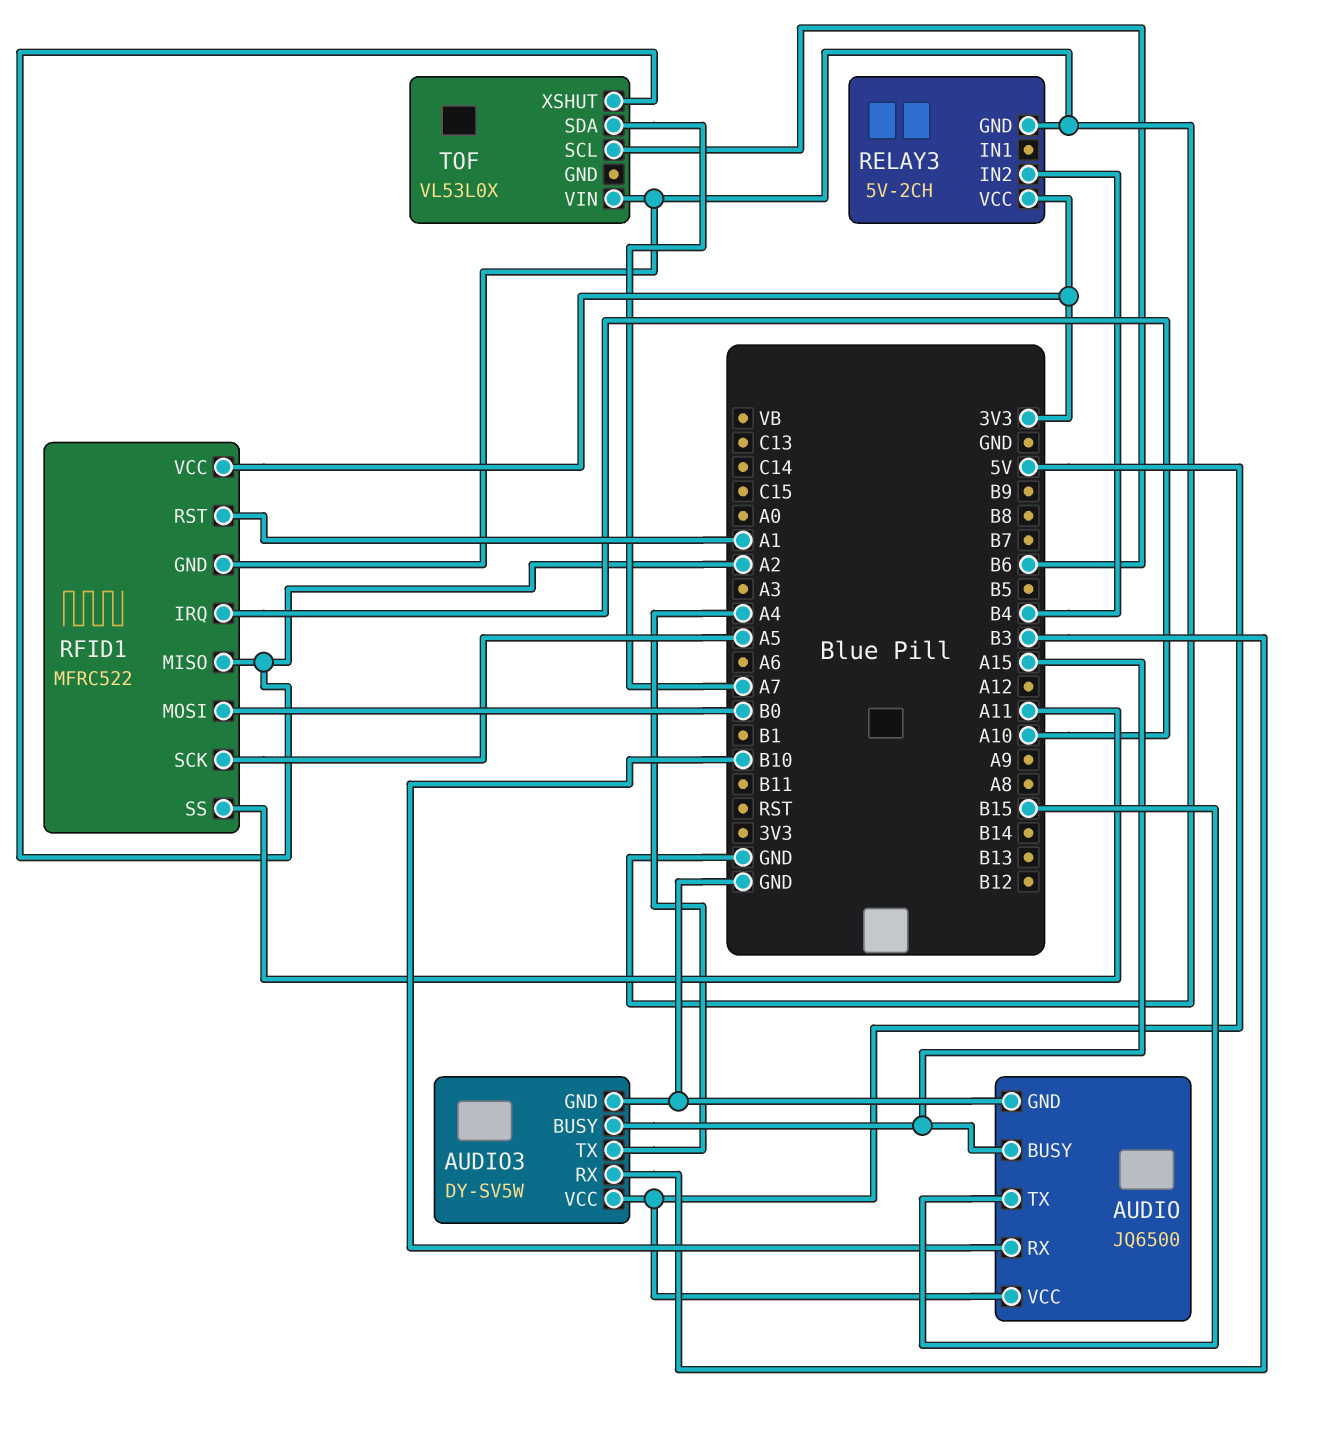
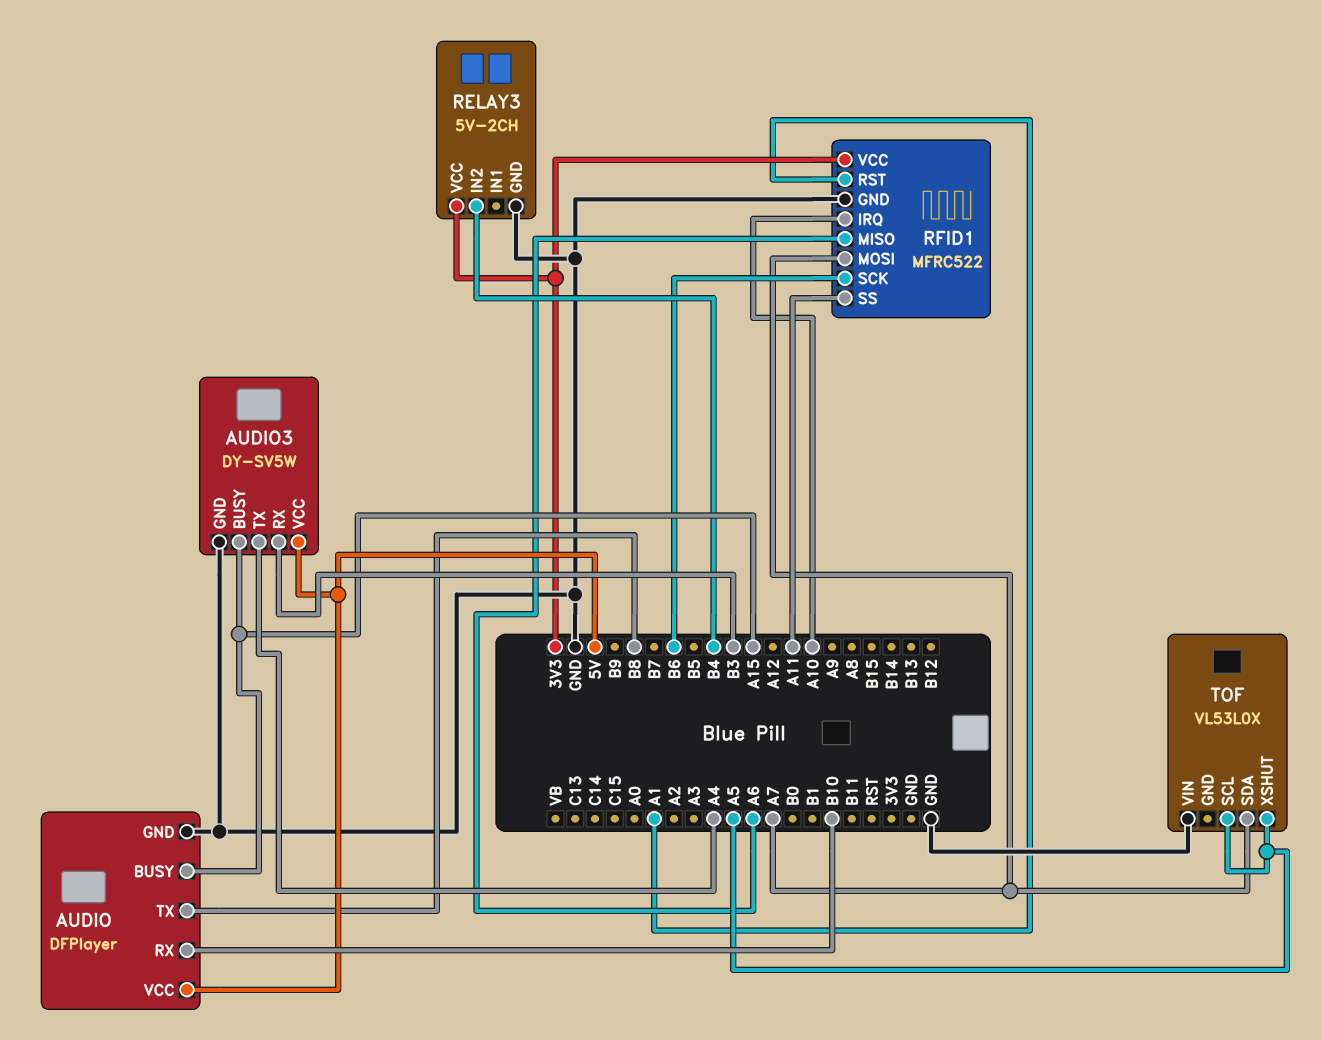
AUDIO: JQ6500 -> DFPlayer
AUDIO pin TX: B15 -> B8
RFID1 pin MISO: A2 -> A6
RFID1 pin MOSI: B0 -> A7
RFID1 pin SCK: A5 -> B6
TOF pin SCL: B6 -> A5
TOF pin XSHUT: A2 -> A5

